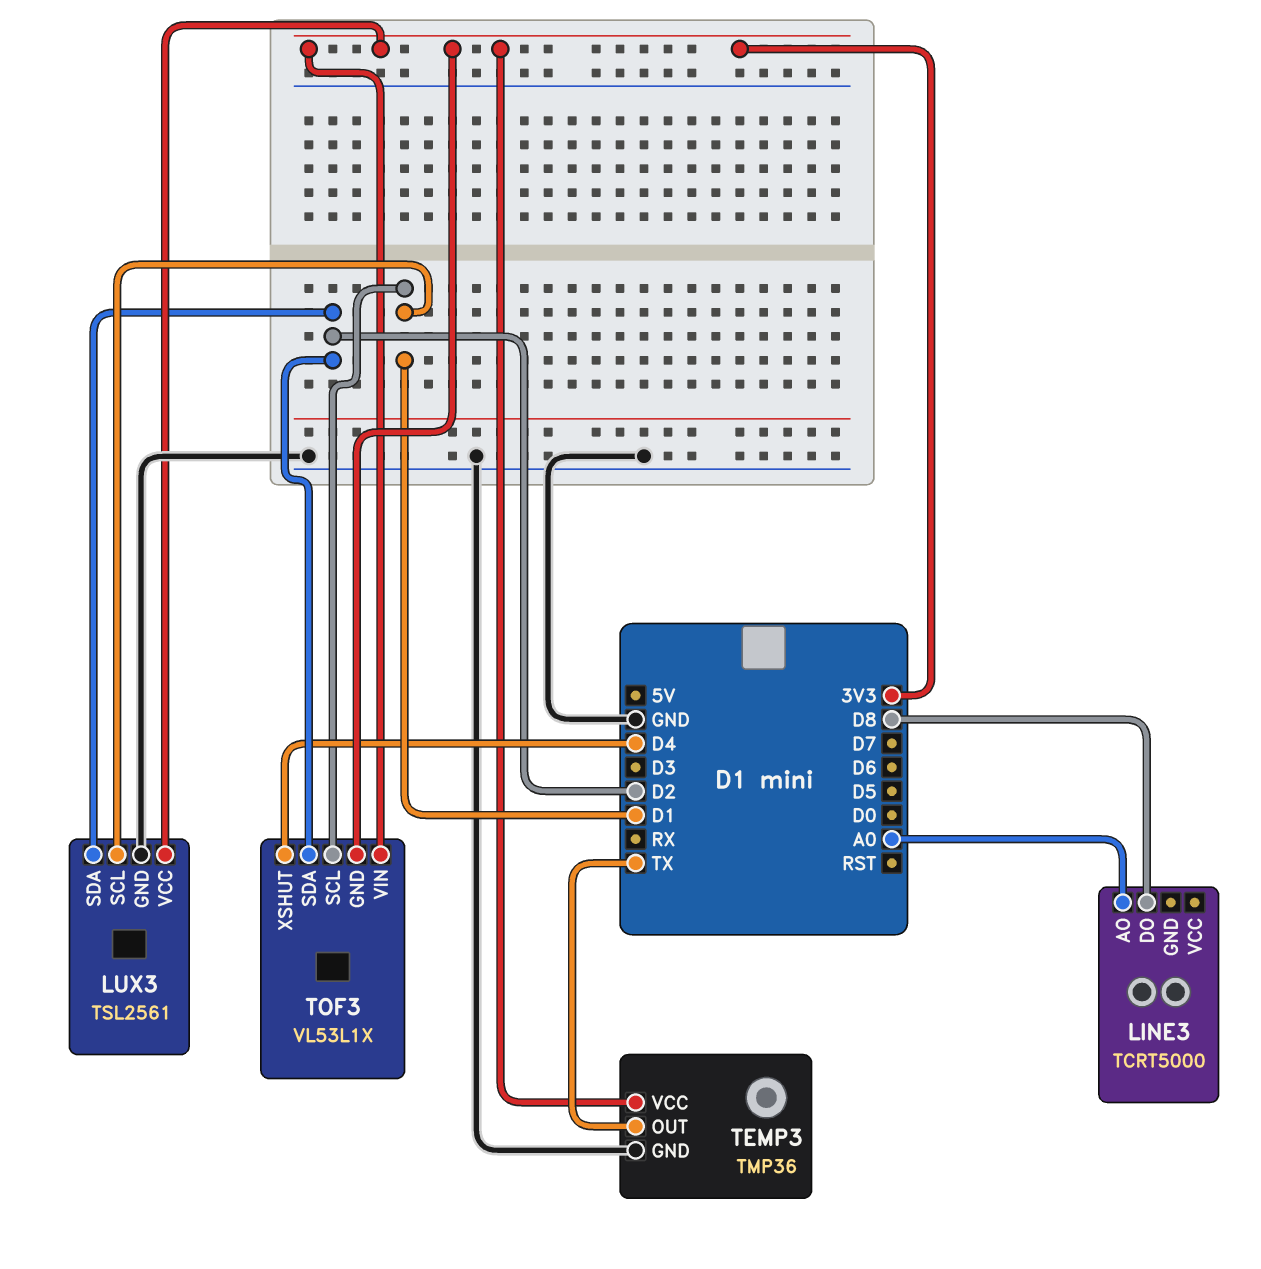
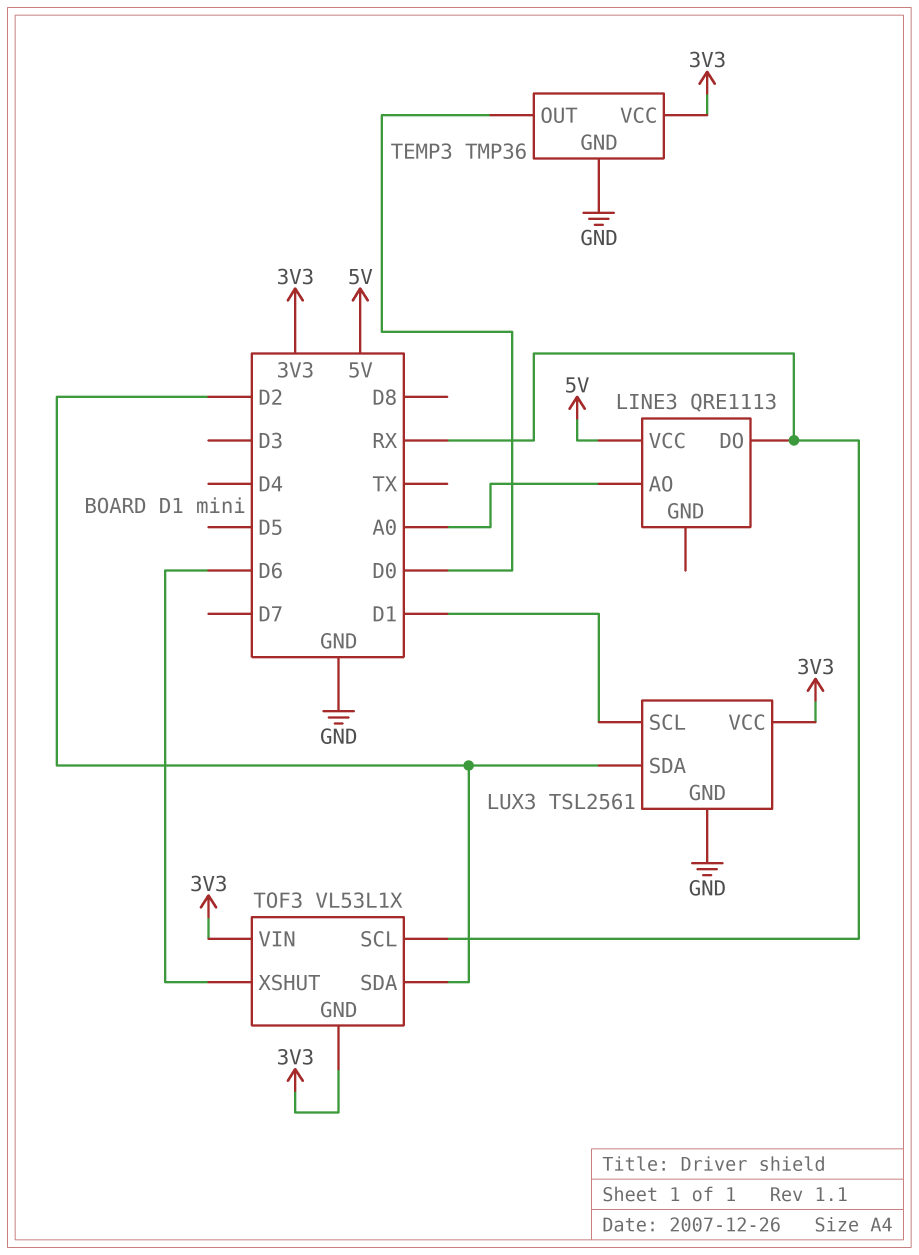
LINE3: TCRT5000 -> QRE1113
LINE3 pin DO: D8 -> RX
LINE3 pin VCC: none -> 5V
TEMP3 pin OUT: TX -> D0
TOF3 pin SCL: D1 -> RX
TOF3 pin XSHUT: D4 -> D6

